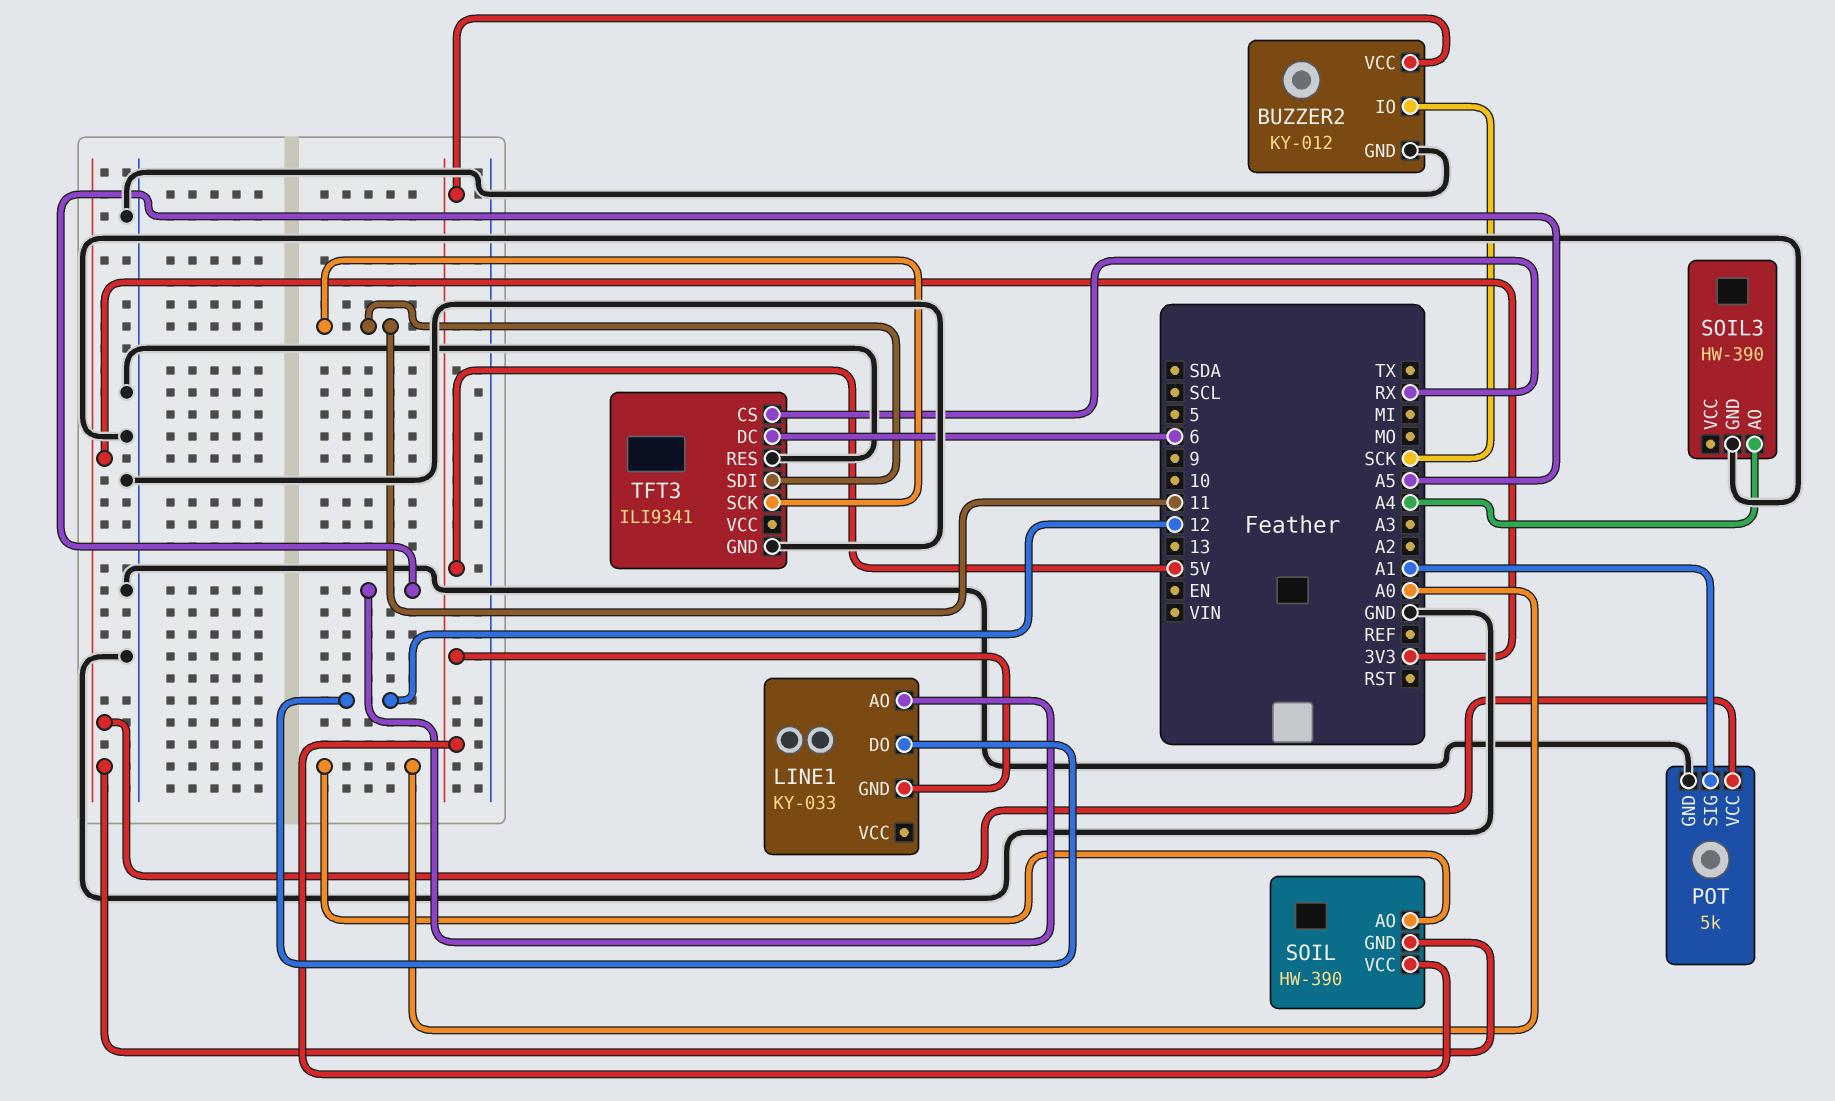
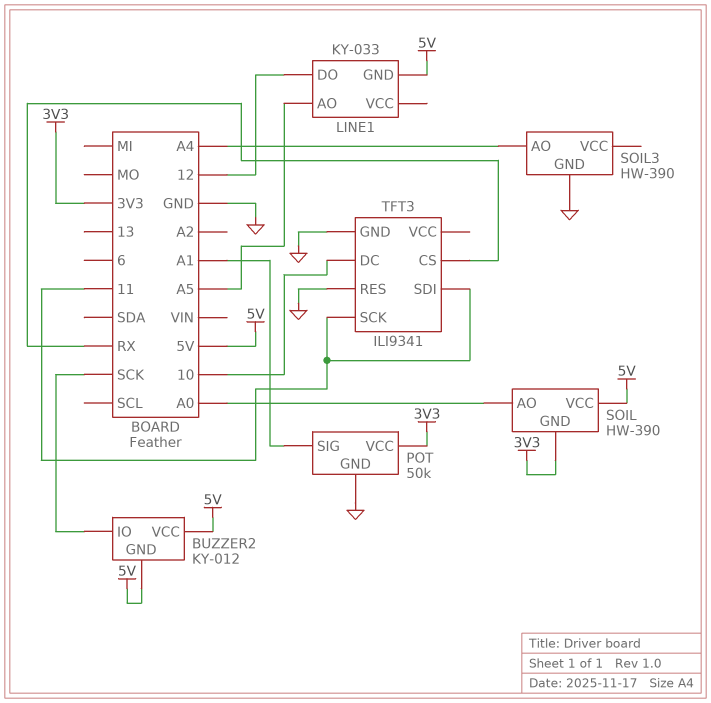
BUZZER2 pin GND: GND -> 5V
POT: 5k -> 50k
TFT3 pin DC: 6 -> 10

